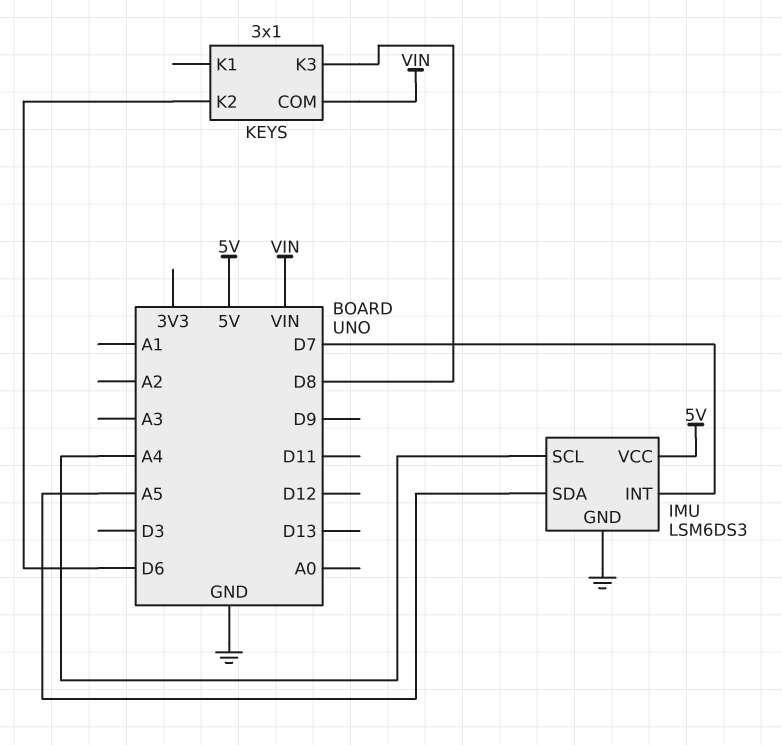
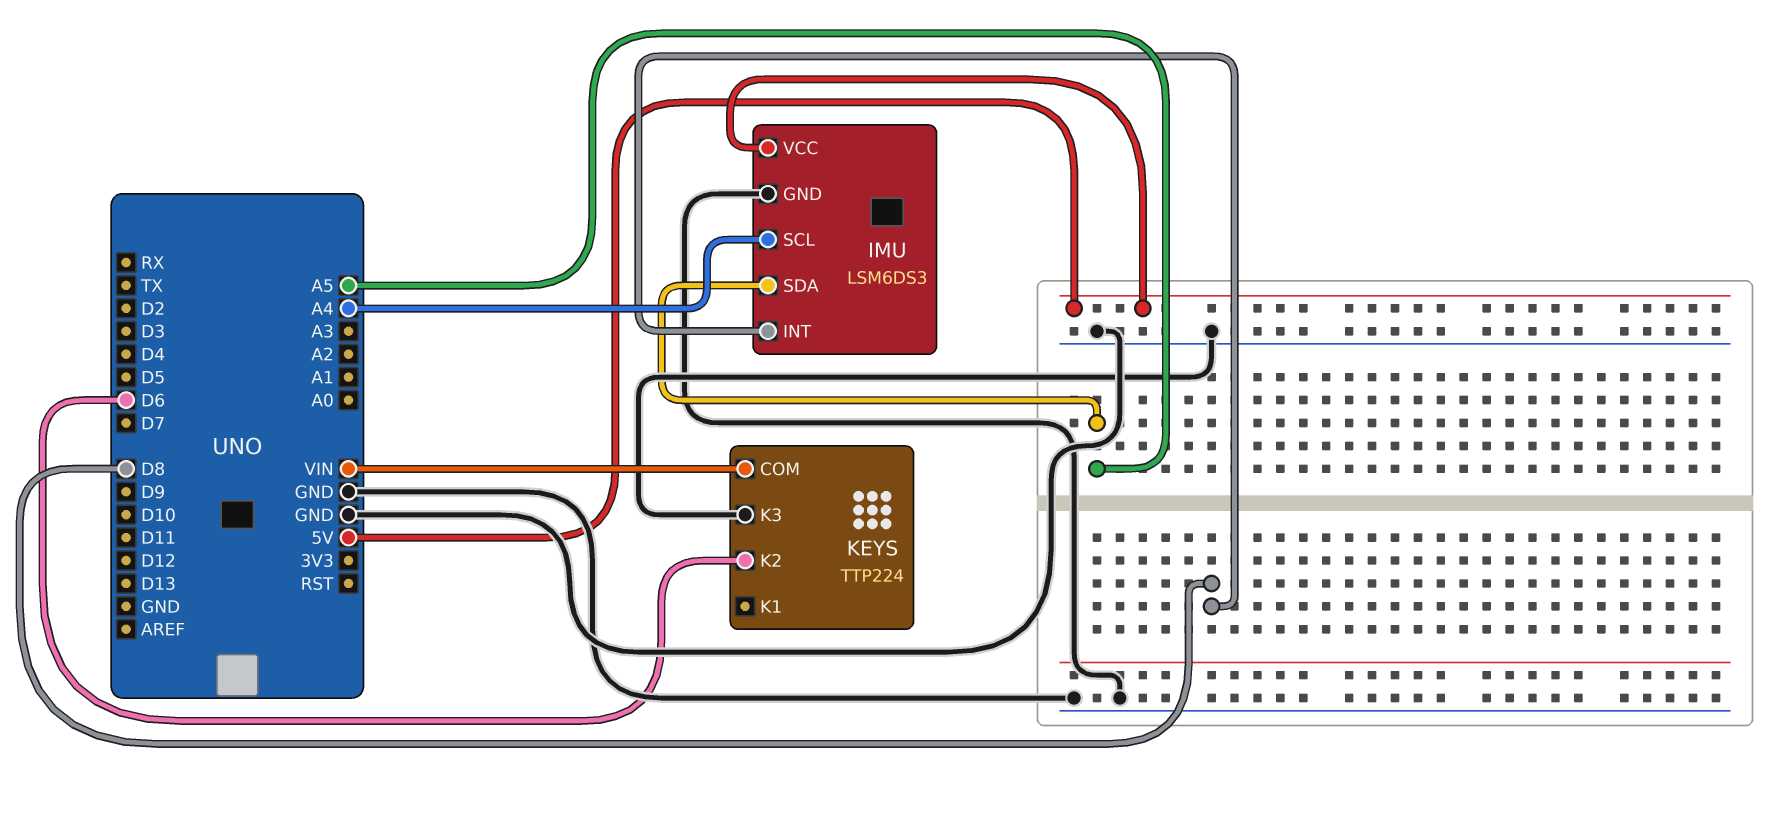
IMU pin INT: D7 -> D8
KEYS: 3x1 -> TTP224
KEYS pin K3: D8 -> GND

